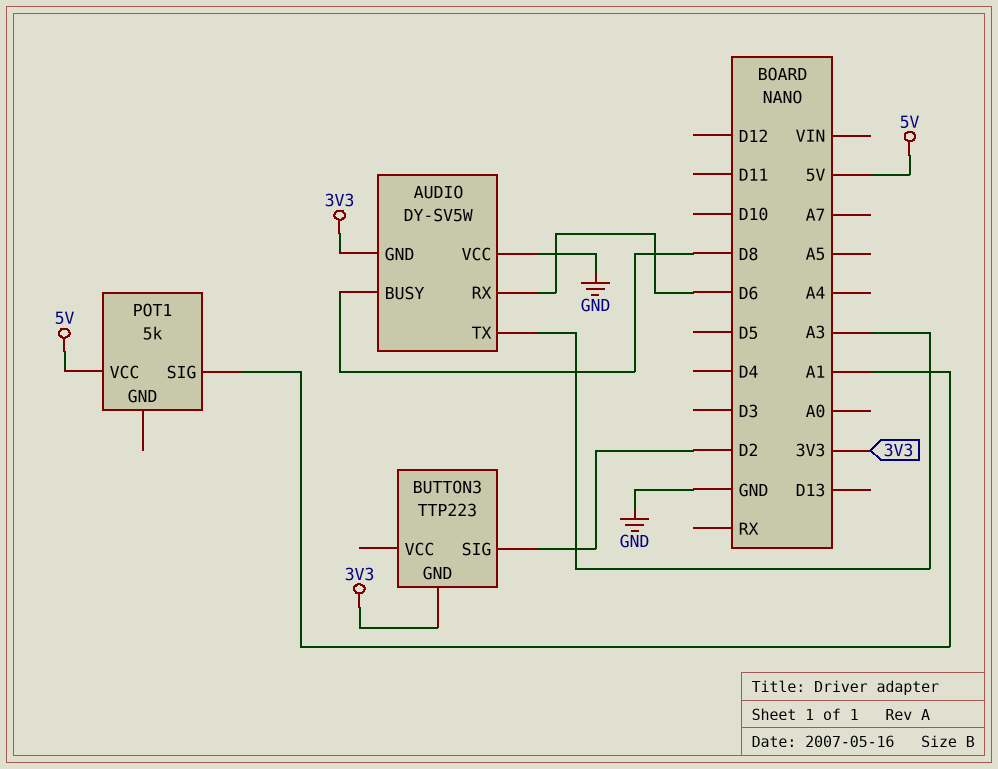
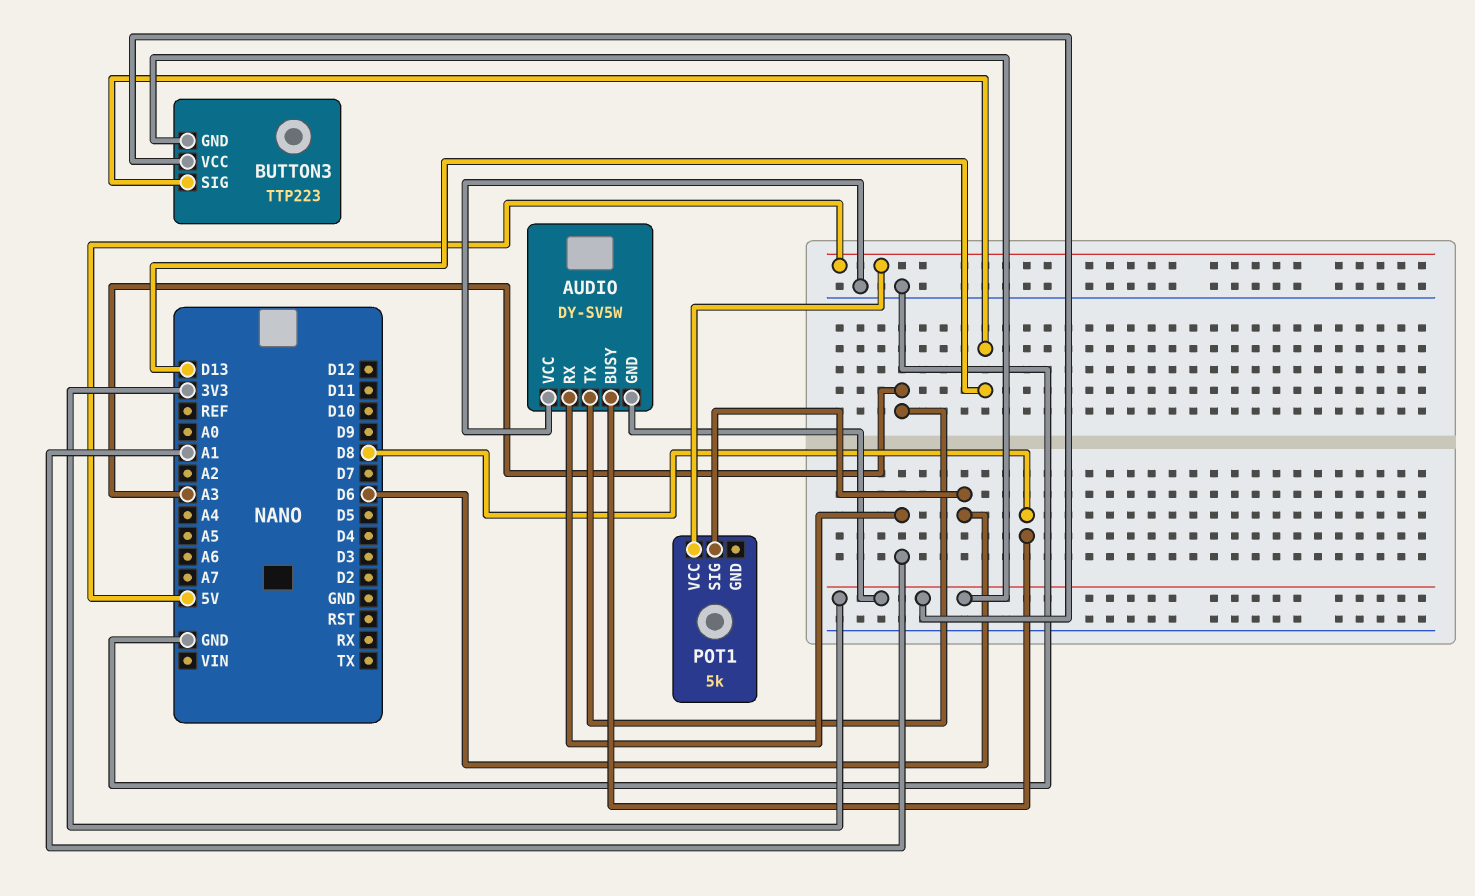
AUDIO pin RX: D6 -> A1
BUTTON3 pin SIG: D2 -> D13
BUTTON3 pin VCC: none -> 3V3
POT1 pin SIG: A1 -> D6

